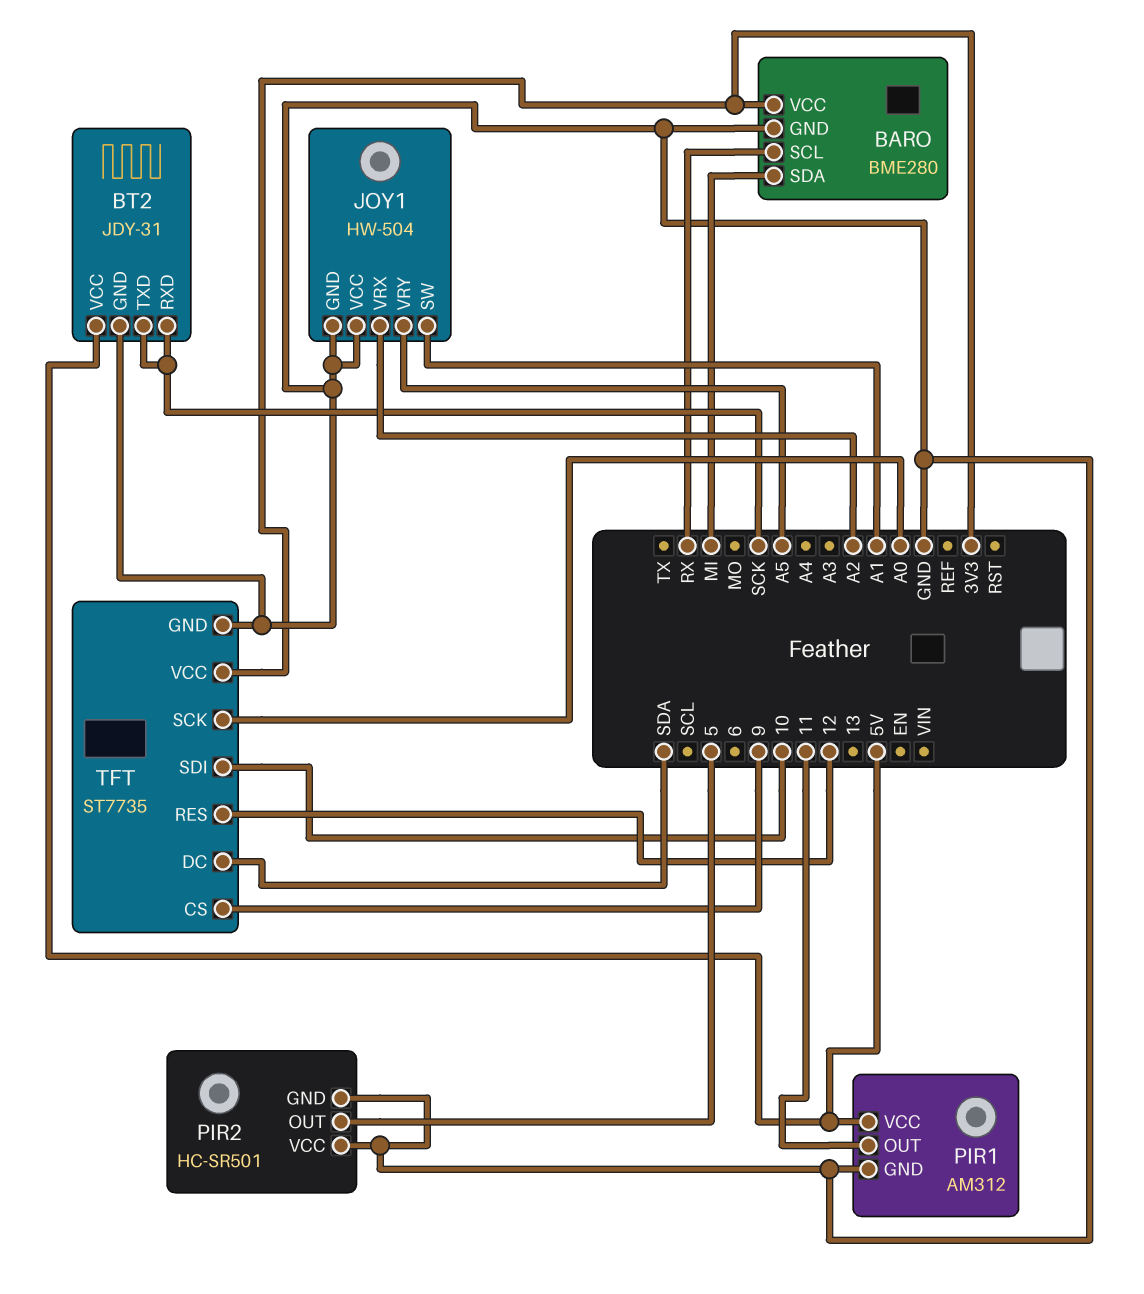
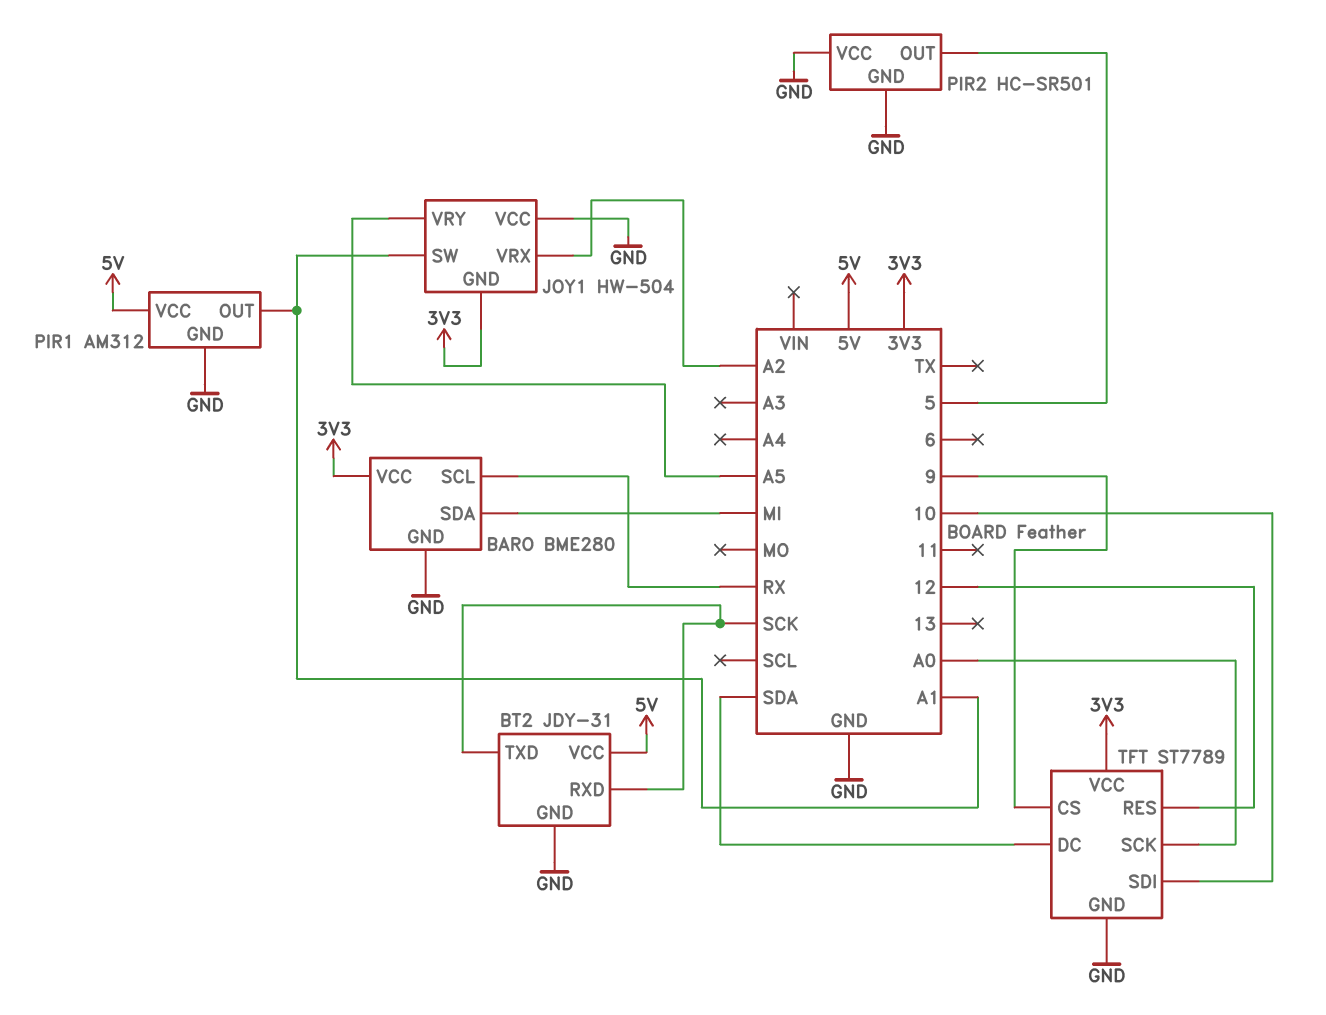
JOY1 pin GND: GND -> 3V3
PIR1 pin OUT: 11 -> A1
TFT: ST7735 -> ST7789

